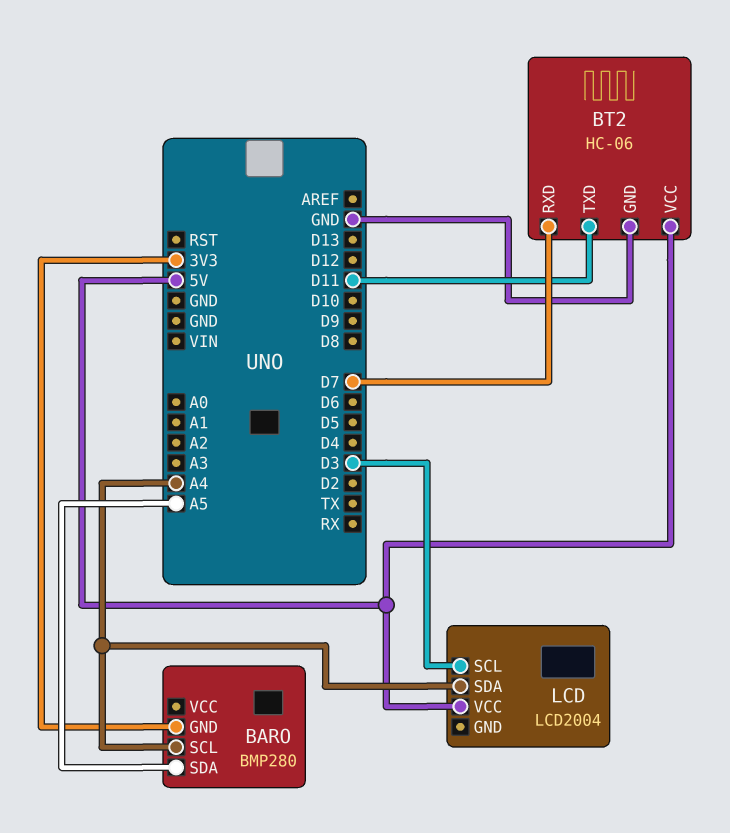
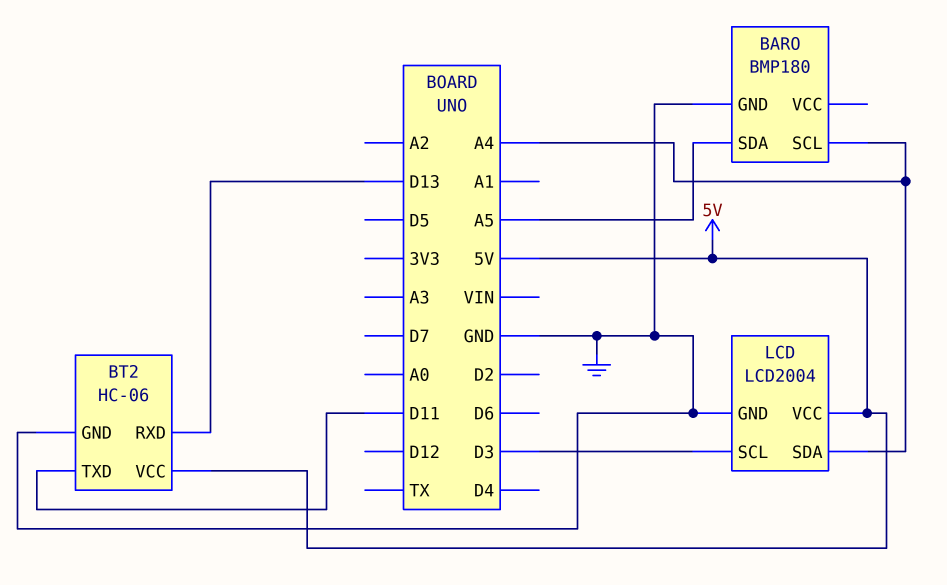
BARO: BMP280 -> BMP180
BARO pin GND: 3V3 -> GND
BT2 pin RXD: D7 -> D13
LCD pin GND: none -> GND

